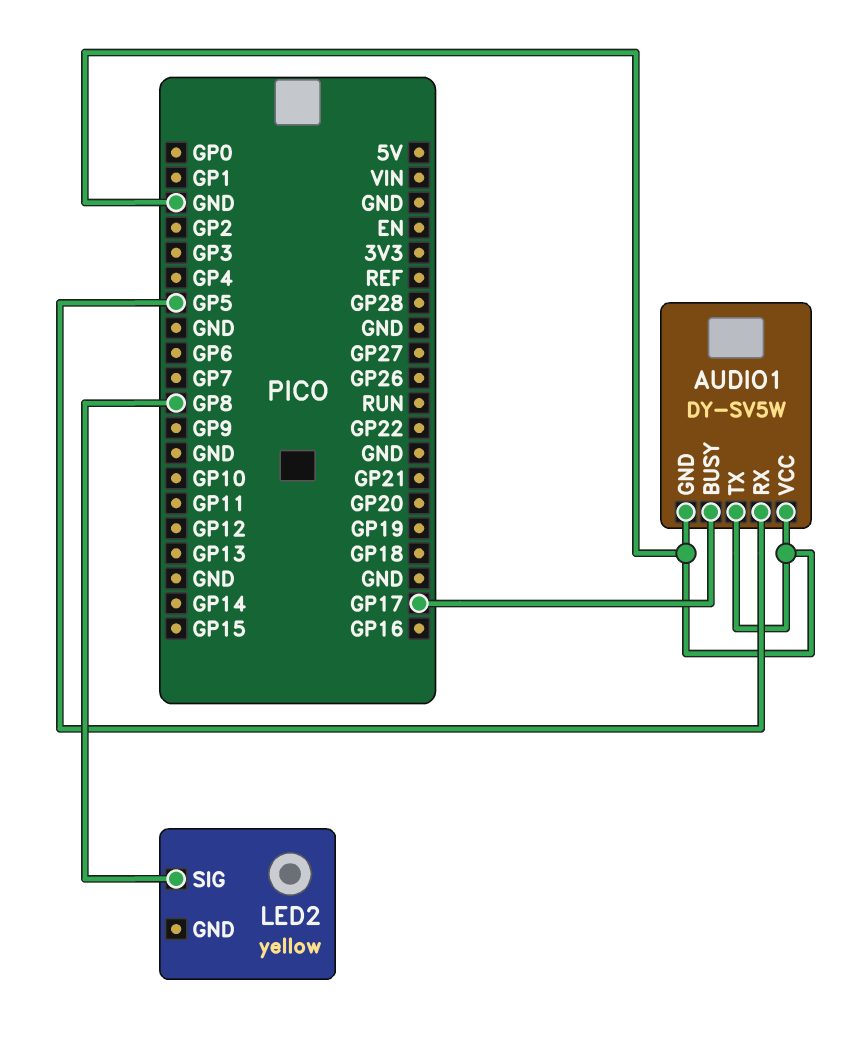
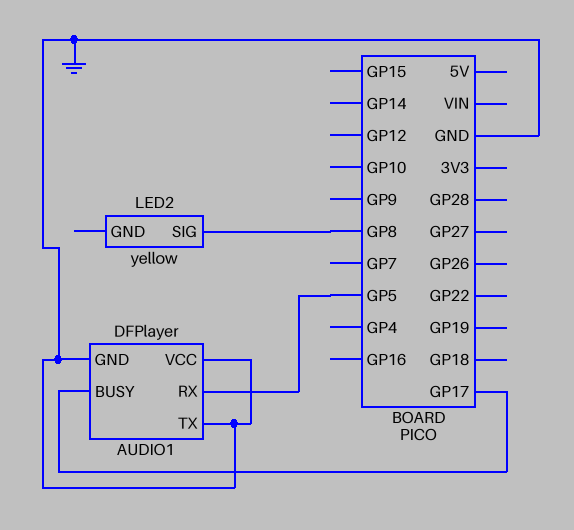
AUDIO1: DY-SV5W -> DFPlayer

